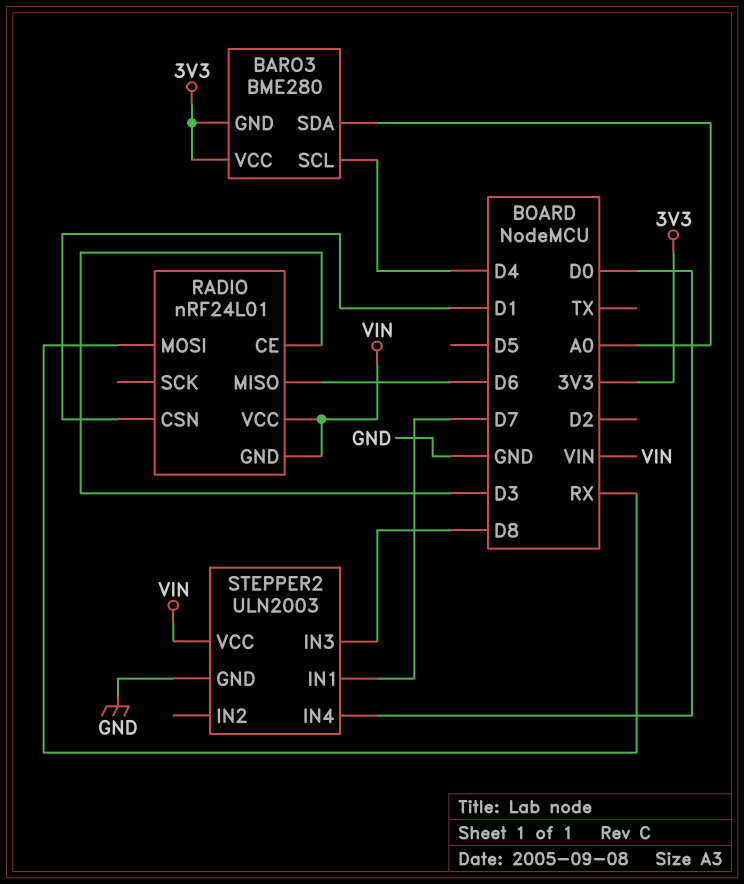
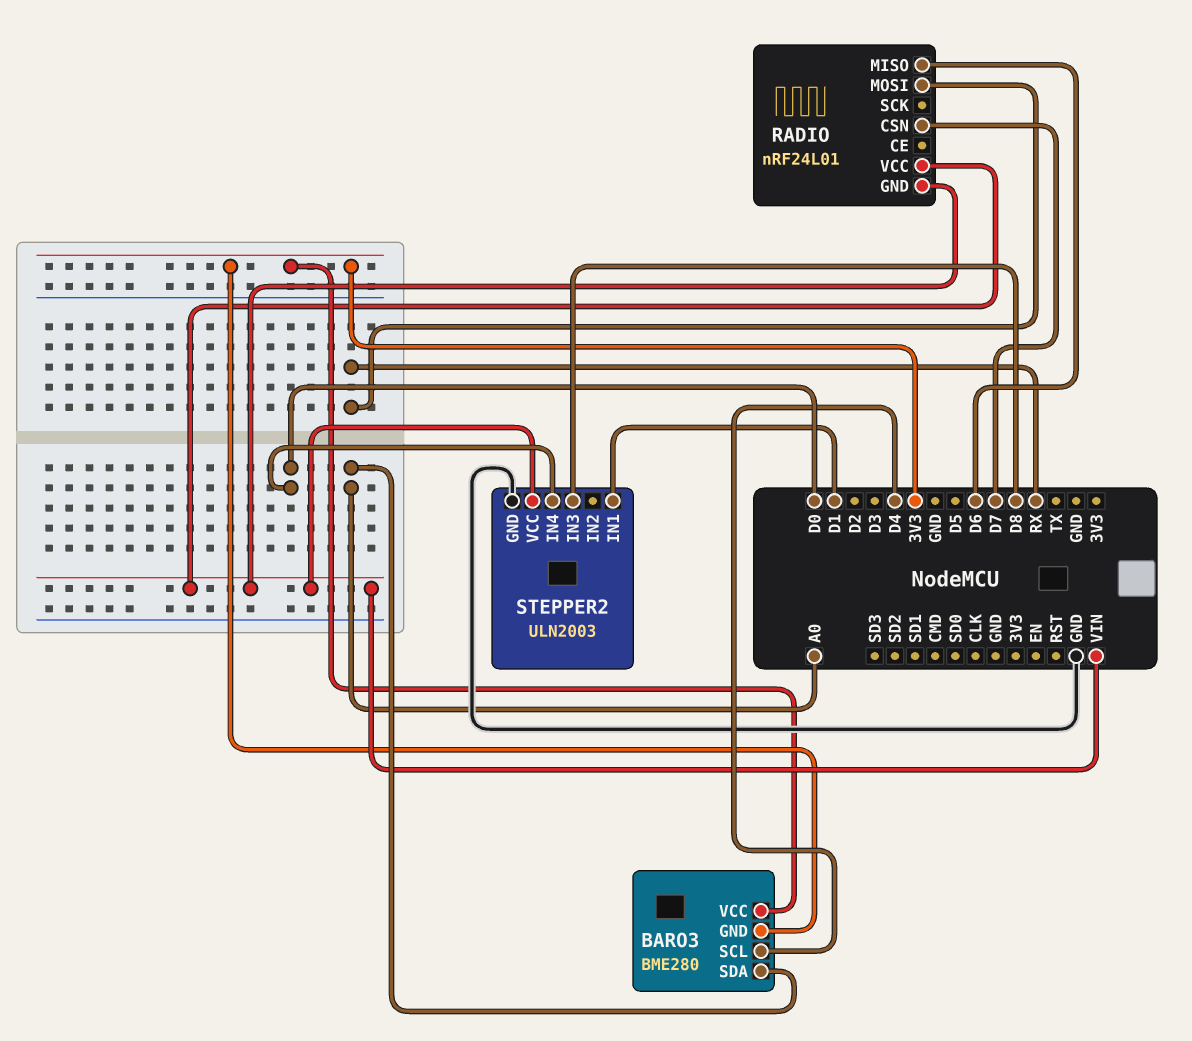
RADIO pin CE: D3 -> none
RADIO pin CSN: D1 -> D7
STEPPER2 pin IN1: D7 -> D1

